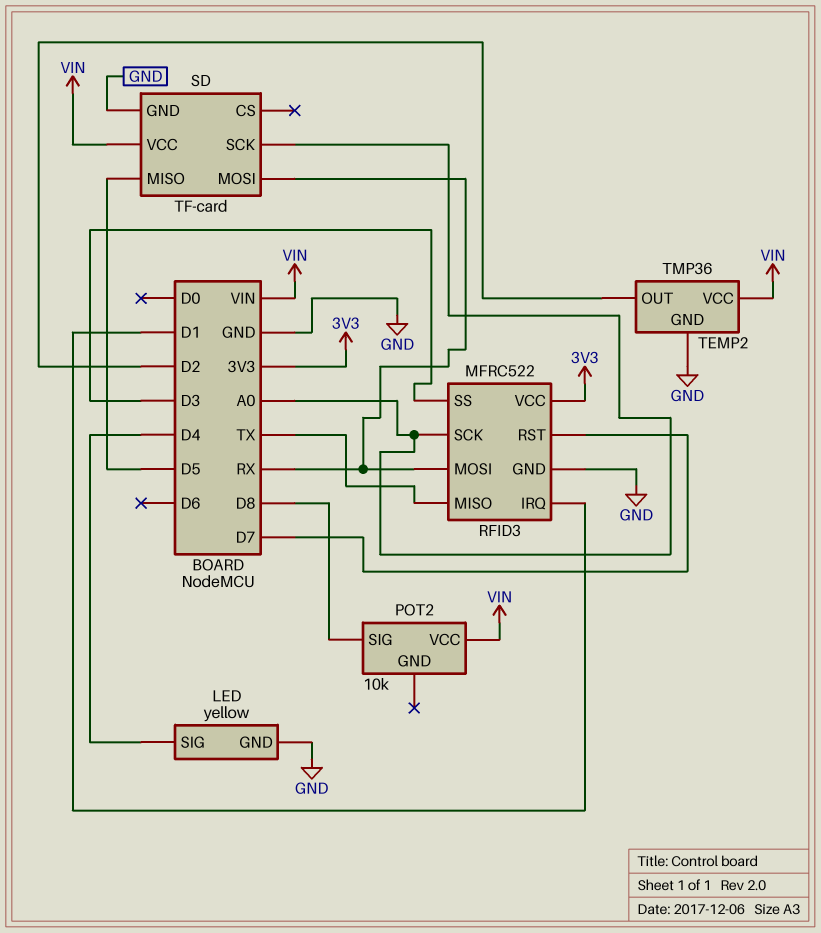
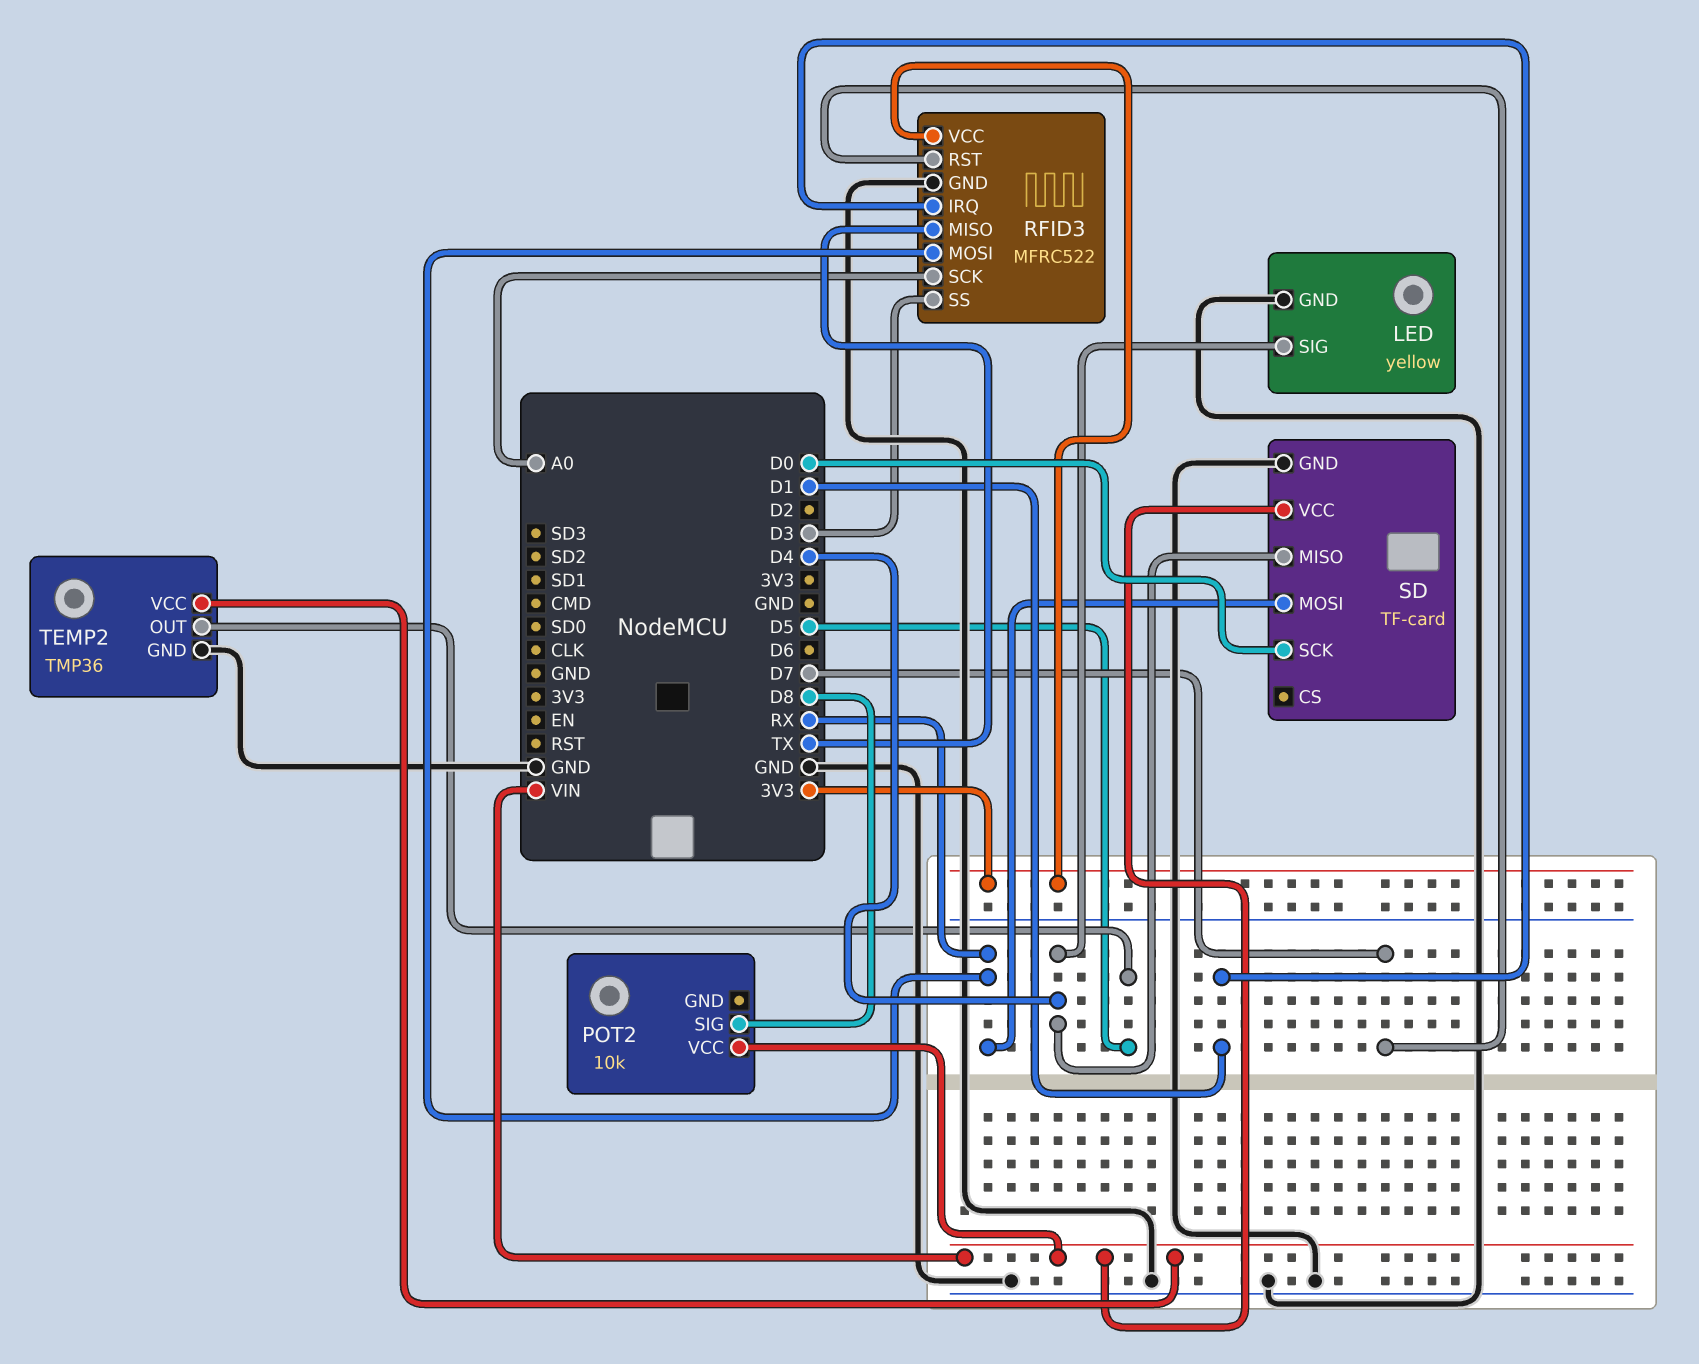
SD pin MISO: D5 -> D4
SD pin SCK: A0 -> D0
TEMP2 pin OUT: D2 -> D5

